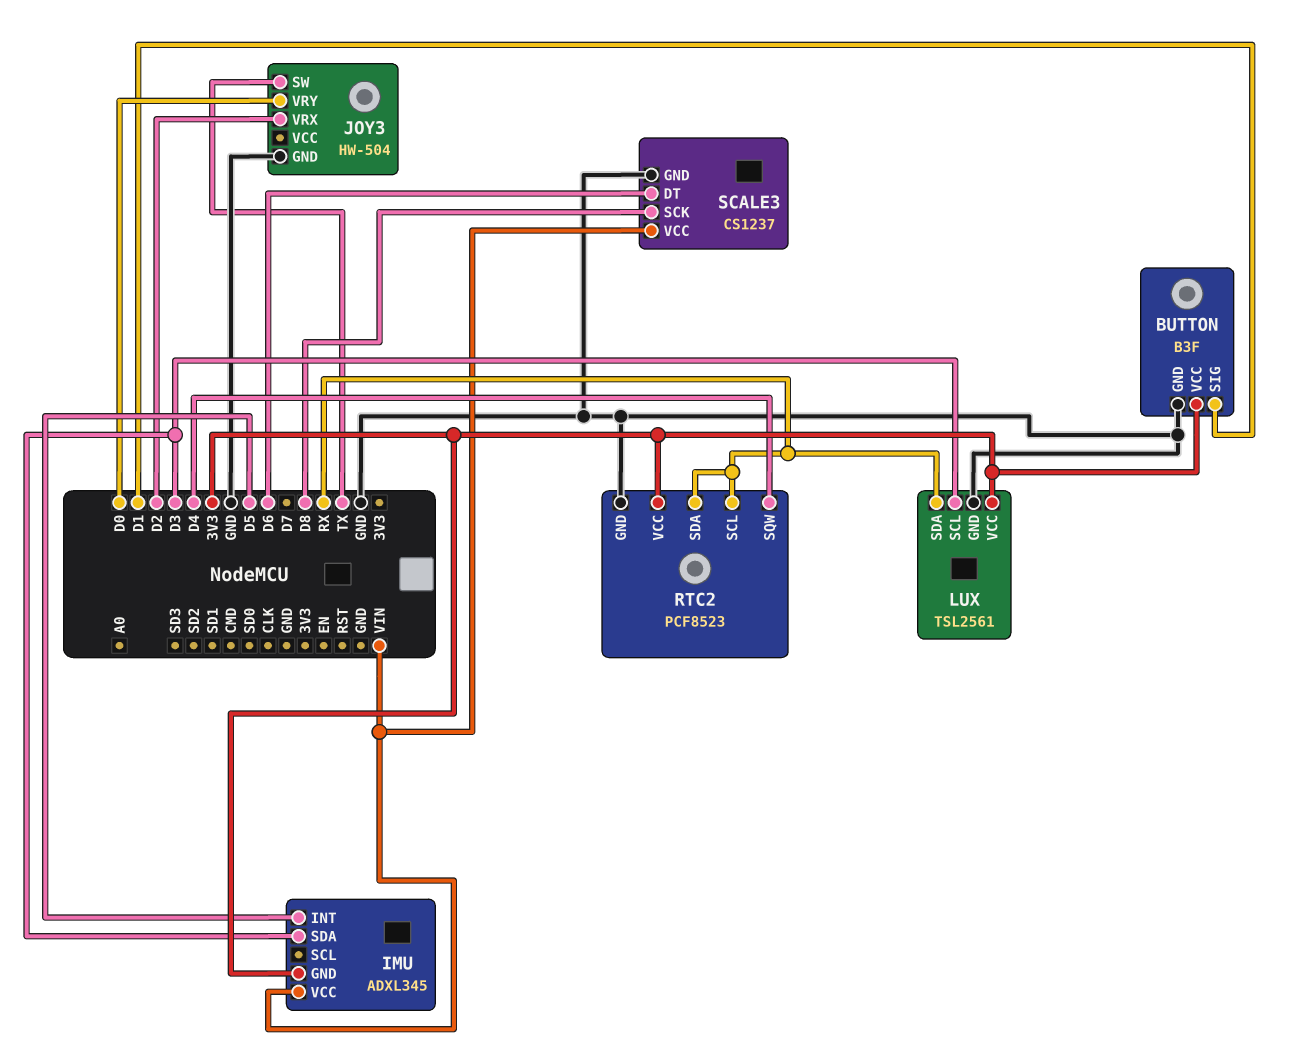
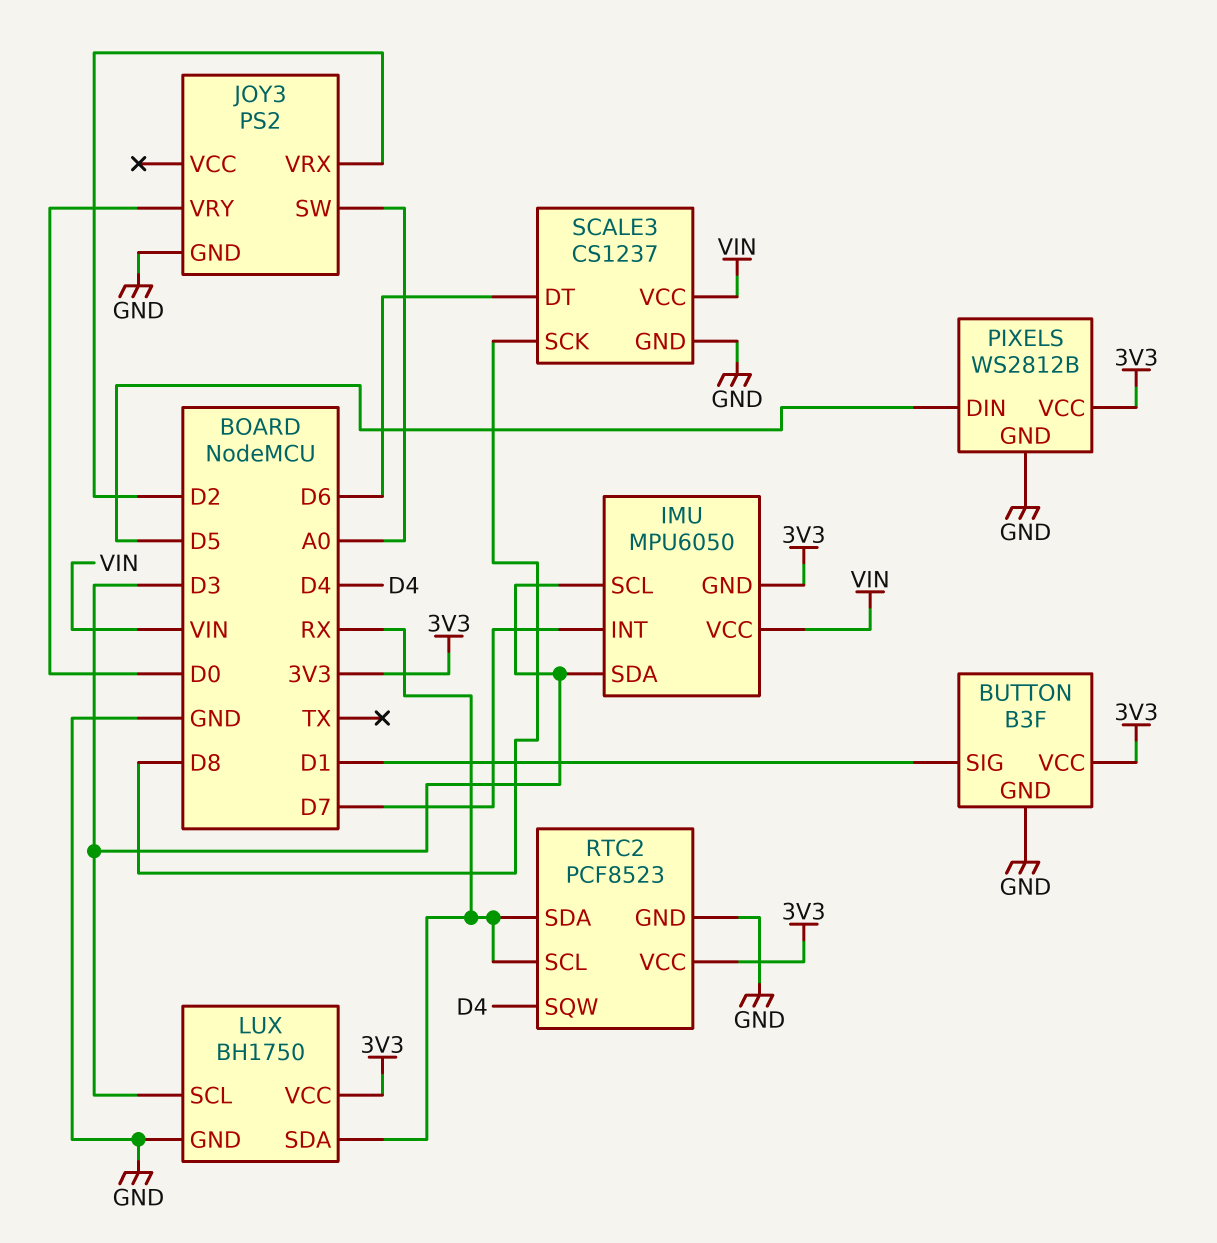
IMU: ADXL345 -> MPU6050
IMU pin INT: D5 -> D7
IMU pin SCL: none -> D3
JOY3: HW-504 -> PS2
JOY3 pin SW: TX -> A0
LUX: TSL2561 -> BH1750
PIXELS: none -> WS2812B
PIXELS pin DIN: none -> D5
PIXELS pin GND: none -> GND
PIXELS pin VCC: none -> 3V3

